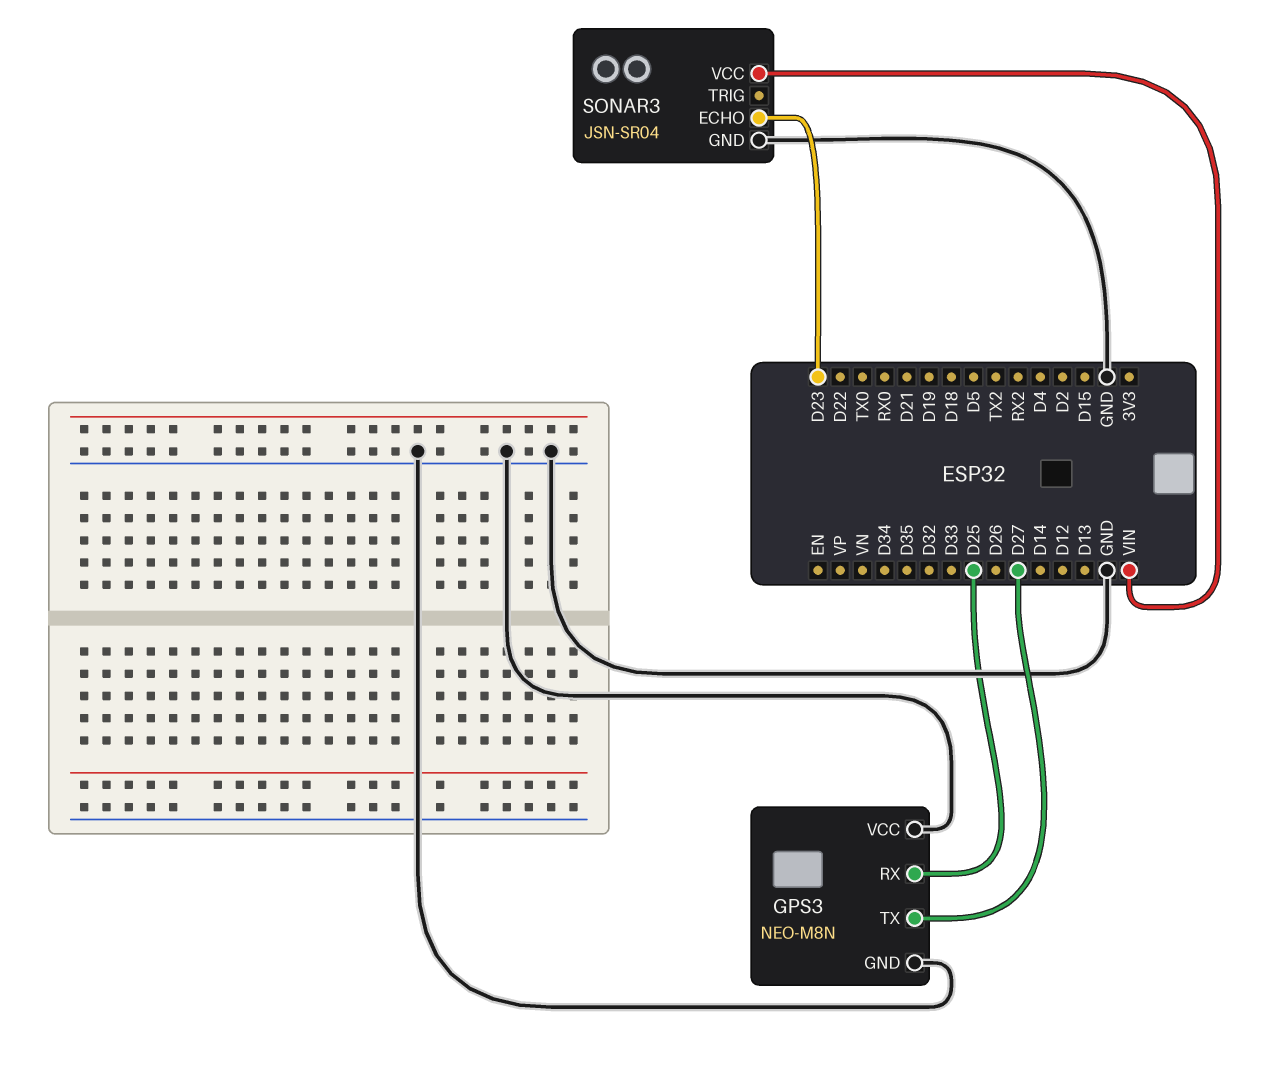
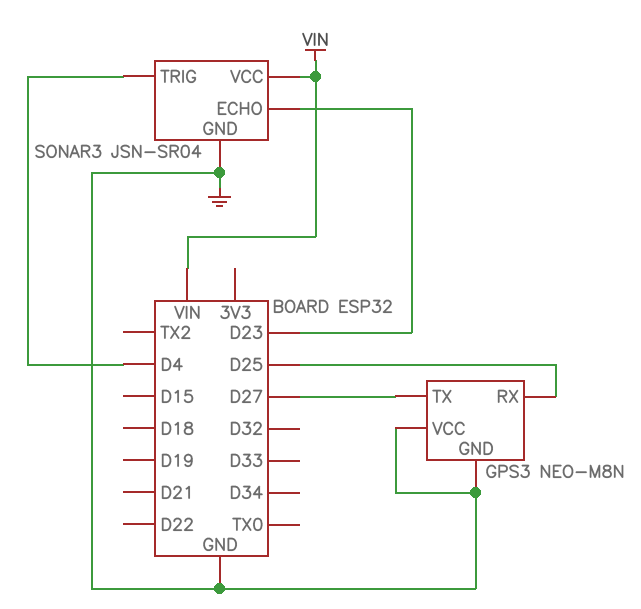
SONAR3 pin TRIG: none -> D4

